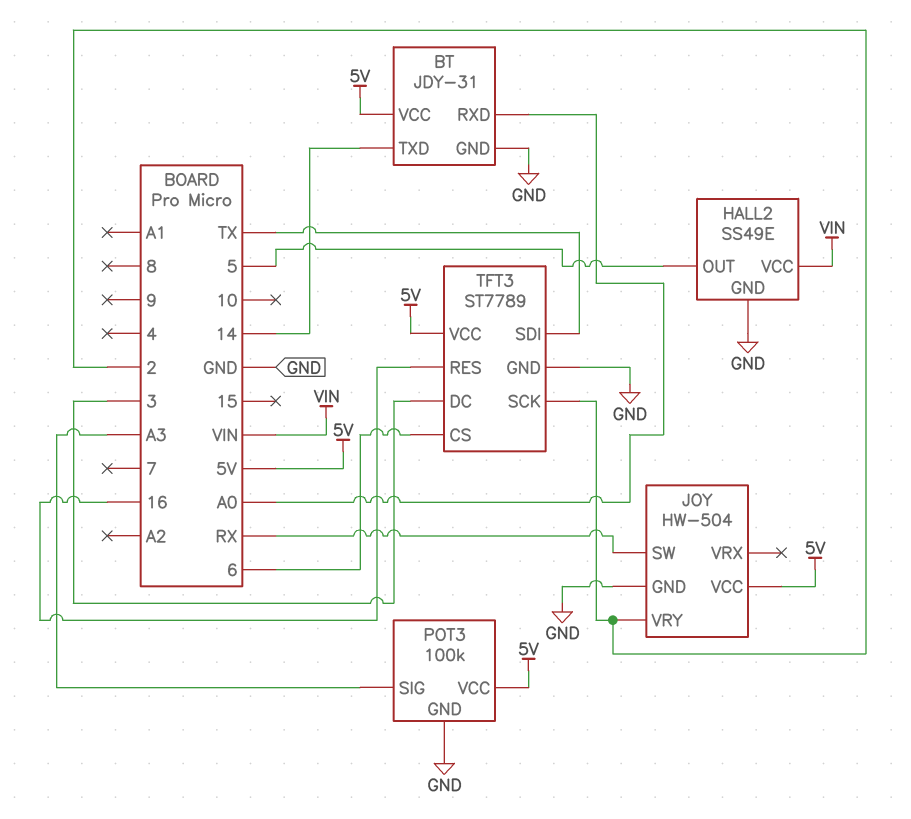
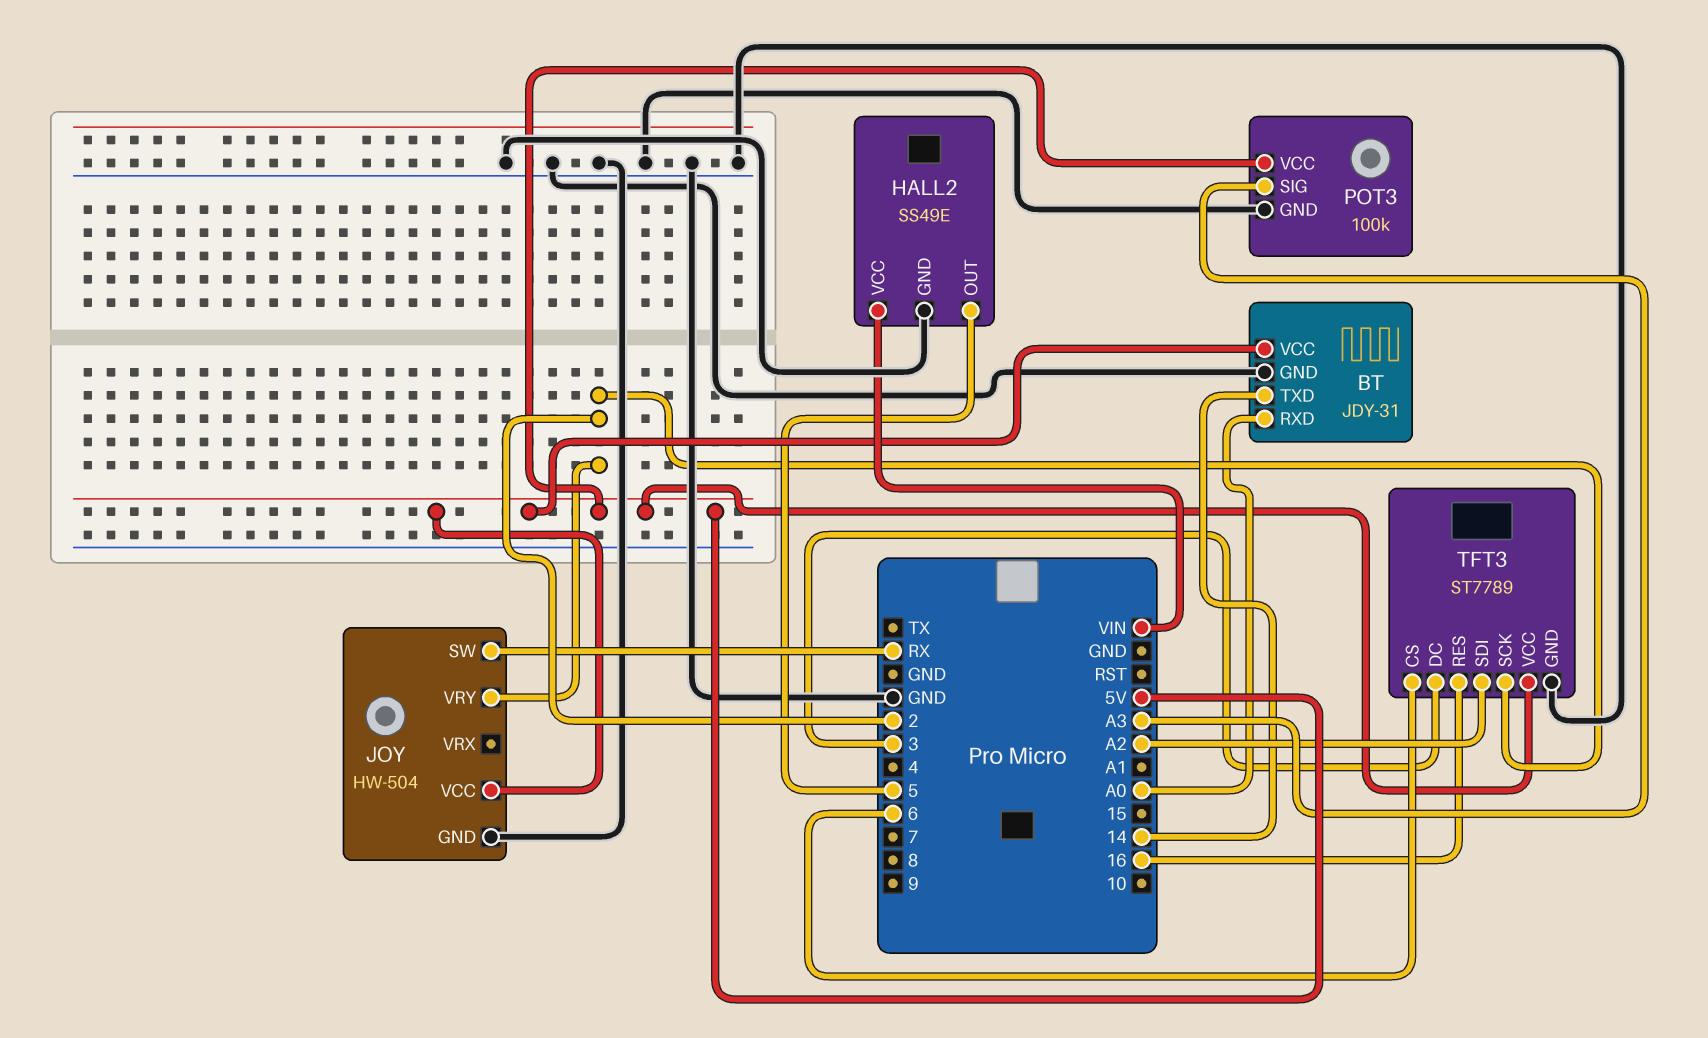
TFT3 pin SDI: TX -> A2

